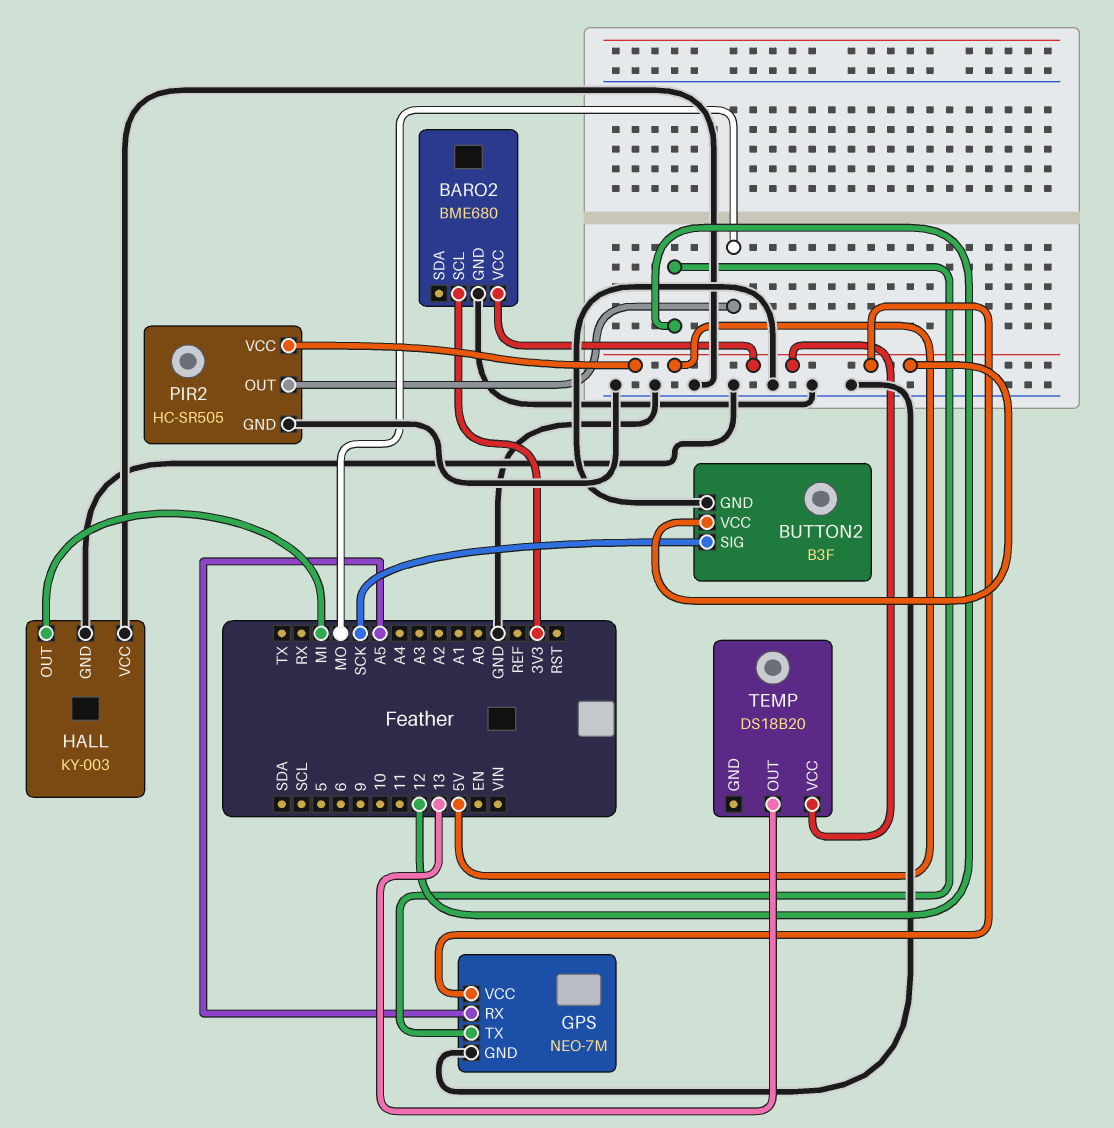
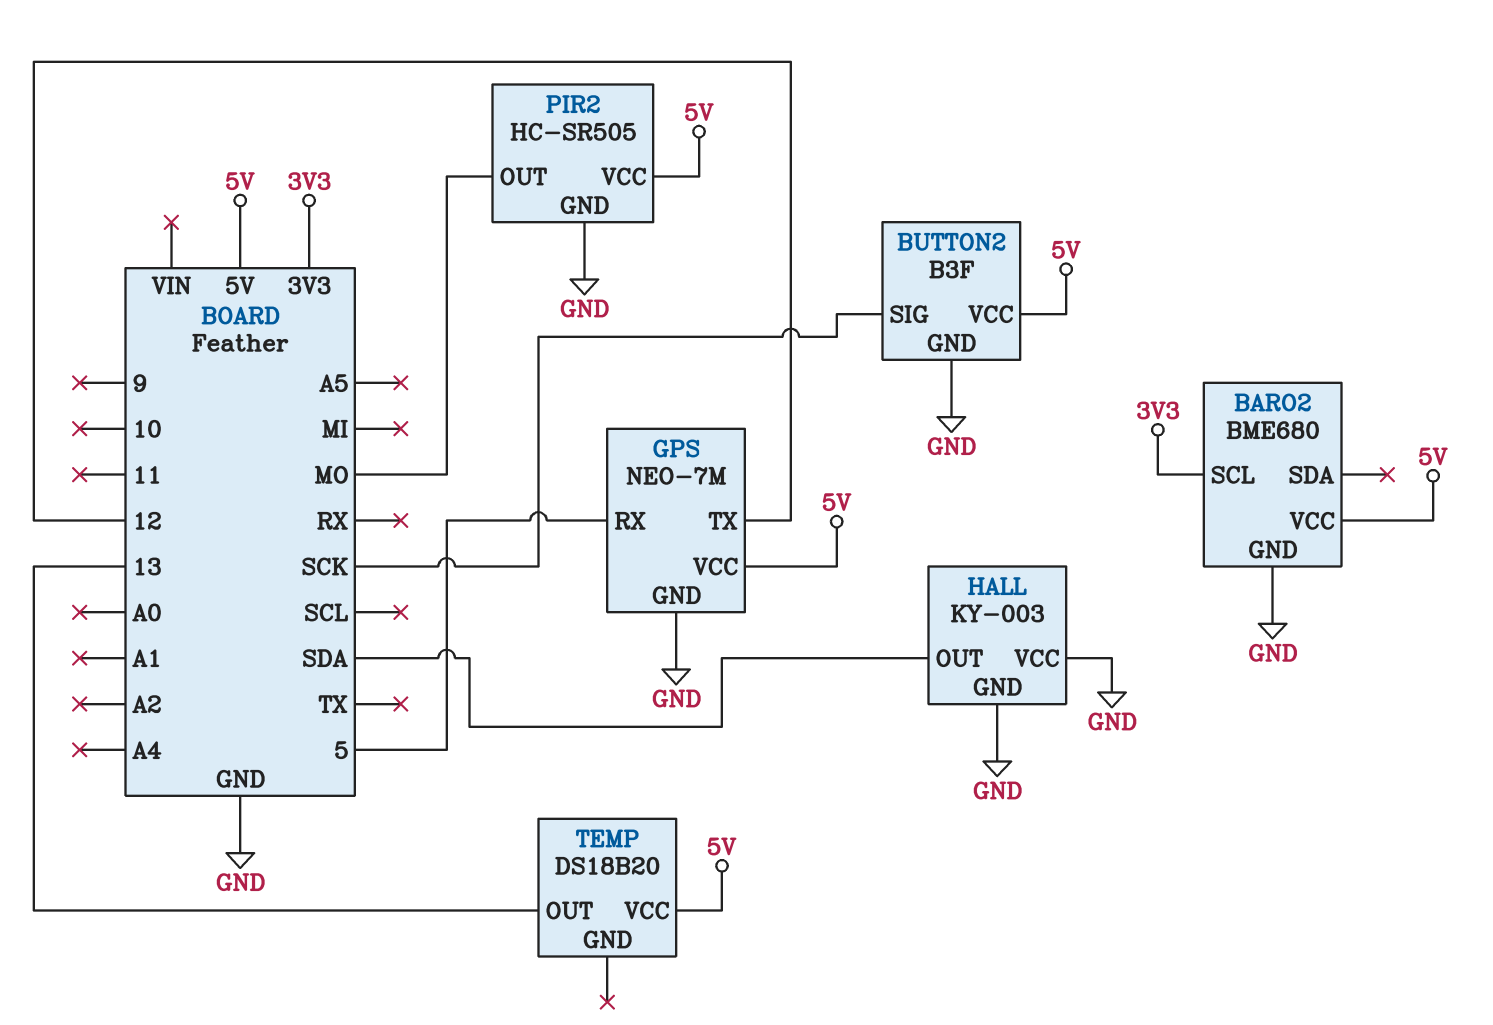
GPS pin RX: A5 -> 5
HALL pin OUT: MI -> SDA

